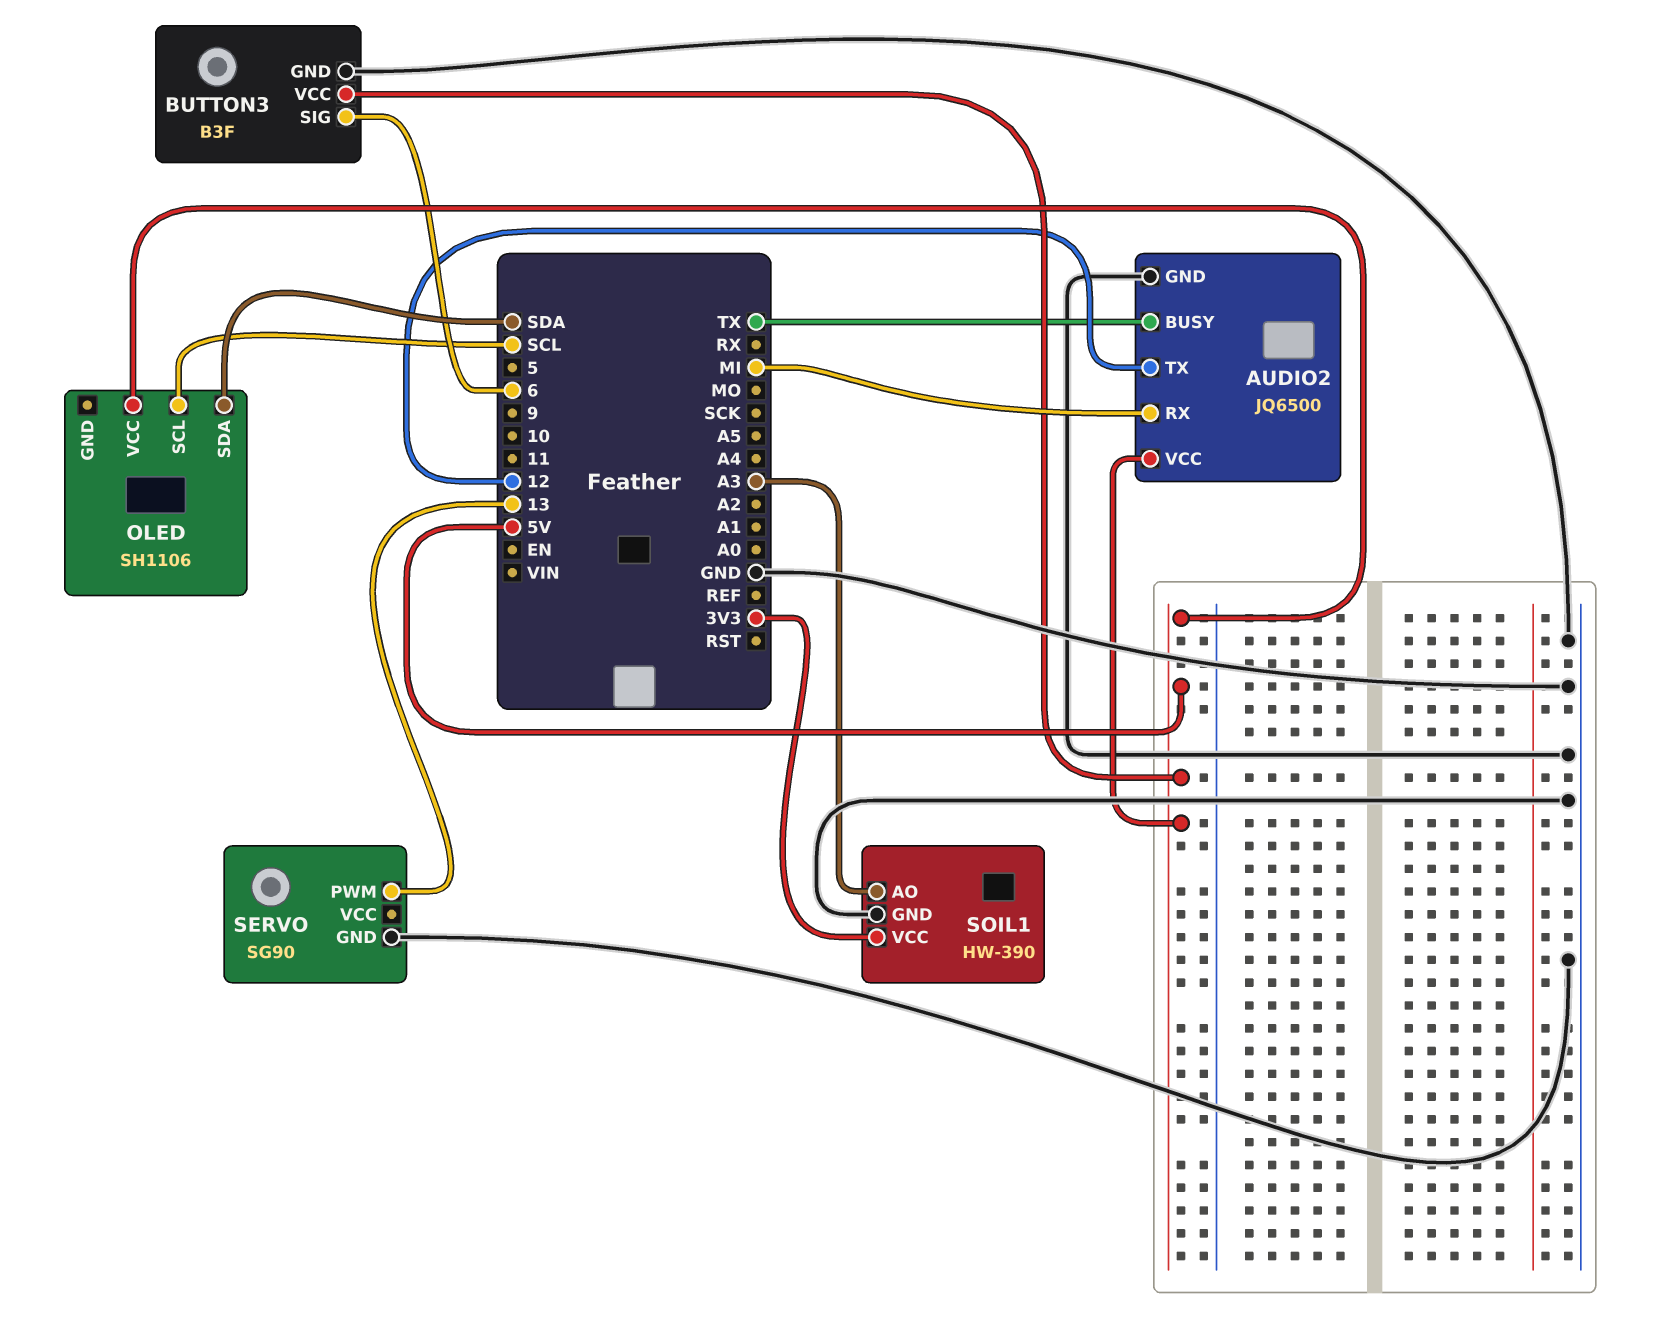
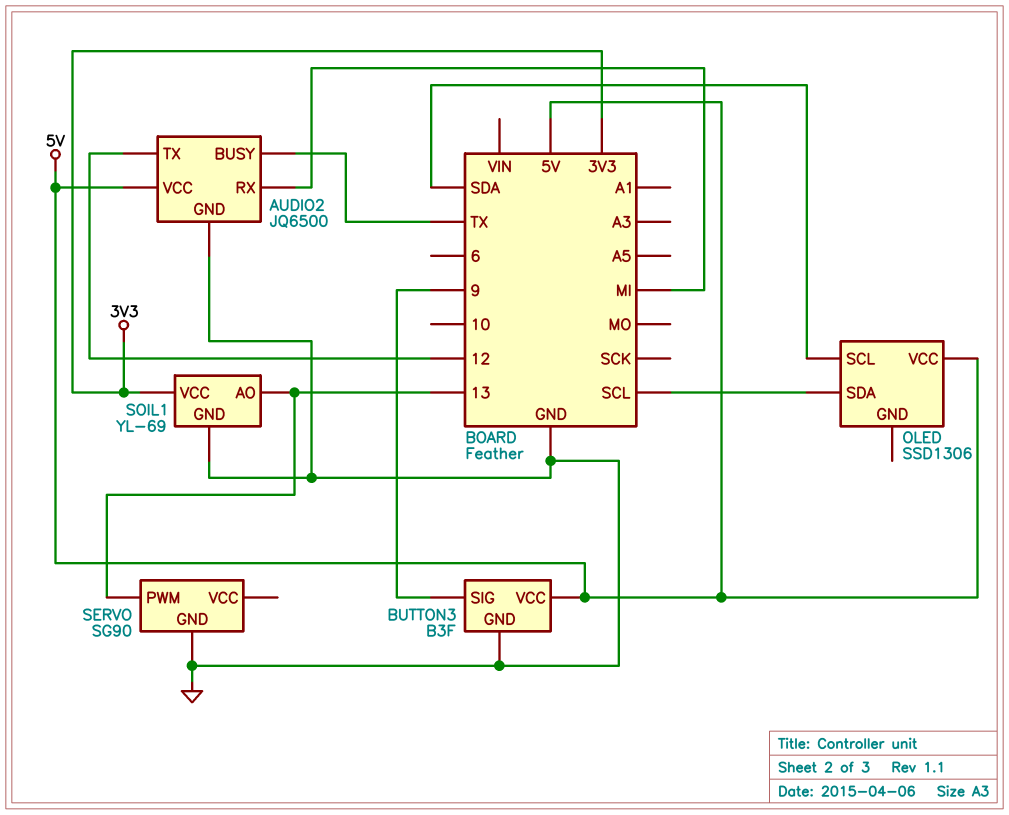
BUTTON3 pin SIG: 6 -> 9
OLED: SH1106 -> SSD1306
OLED pin SCL: SCL -> SDA
OLED pin SDA: SDA -> SCL
SOIL1: HW-390 -> YL-69
SOIL1 pin AO: A3 -> 13

